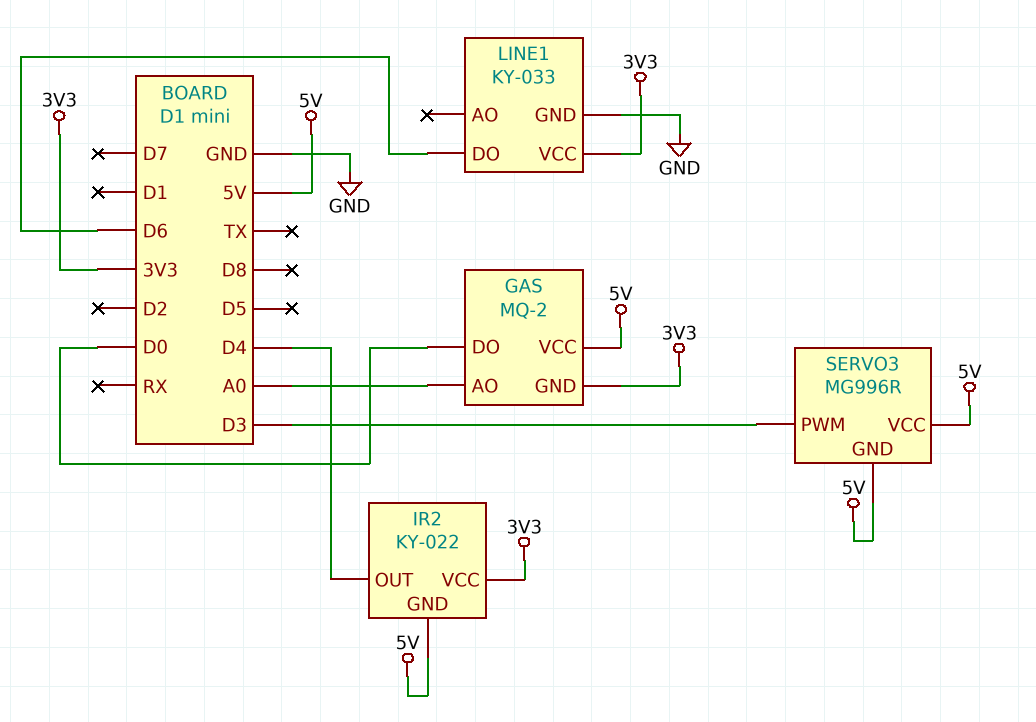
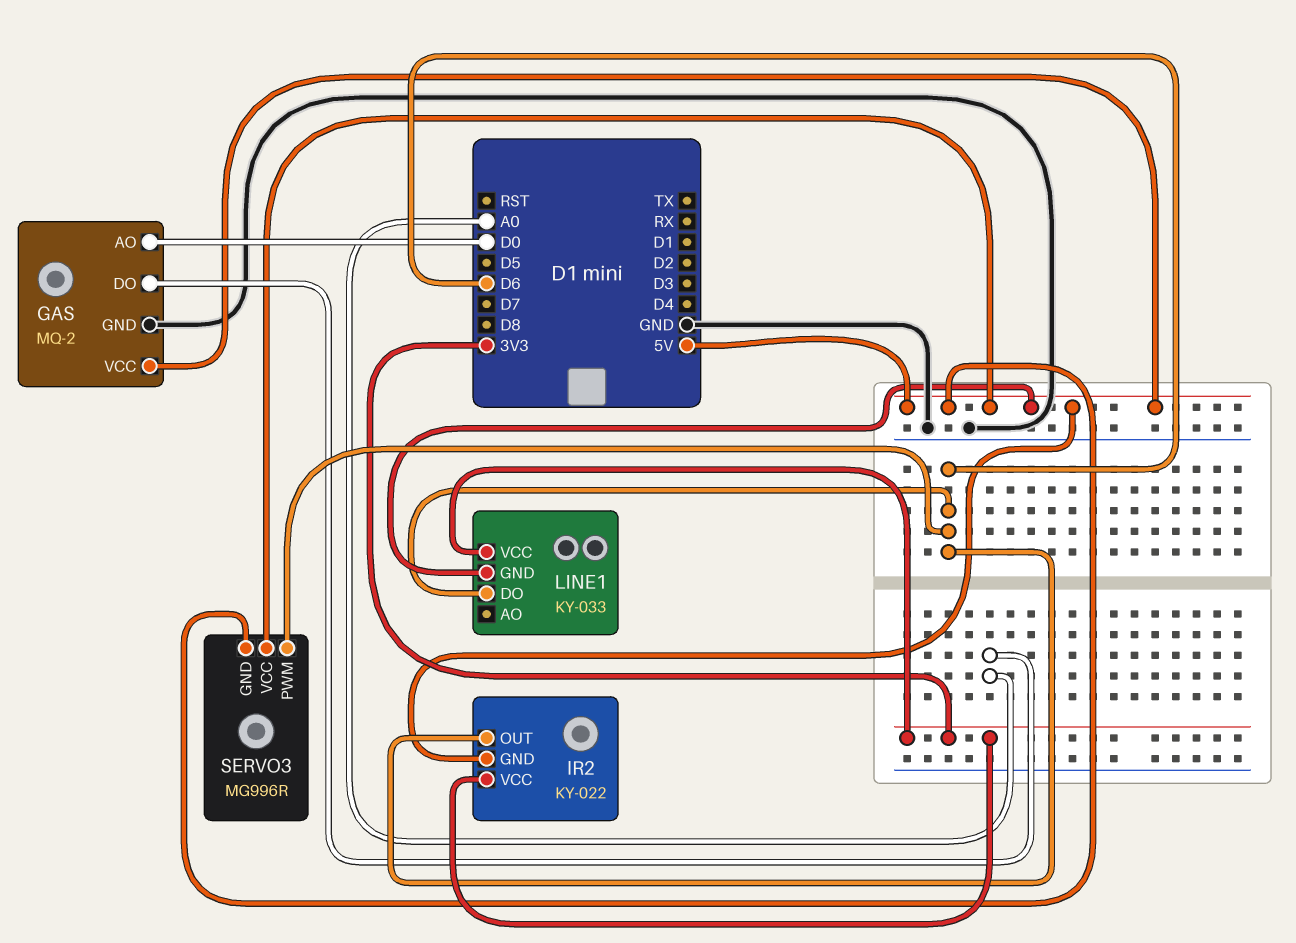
GAS pin AO: A0 -> D0
GAS pin DO: D0 -> A0
GAS pin GND: 3V3 -> GND
IR2 pin OUT: D4 -> D6
LINE1 pin GND: GND -> 5V
SERVO3 pin PWM: D3 -> D6

